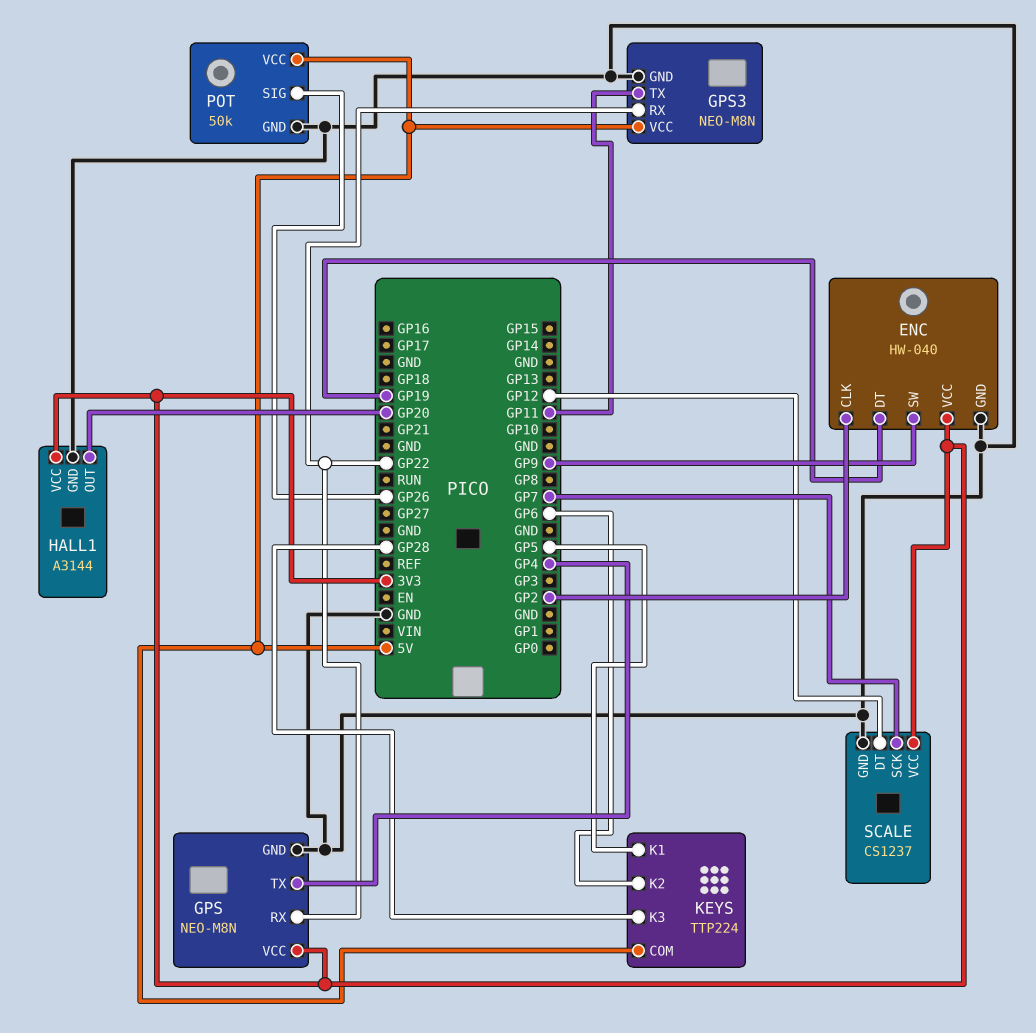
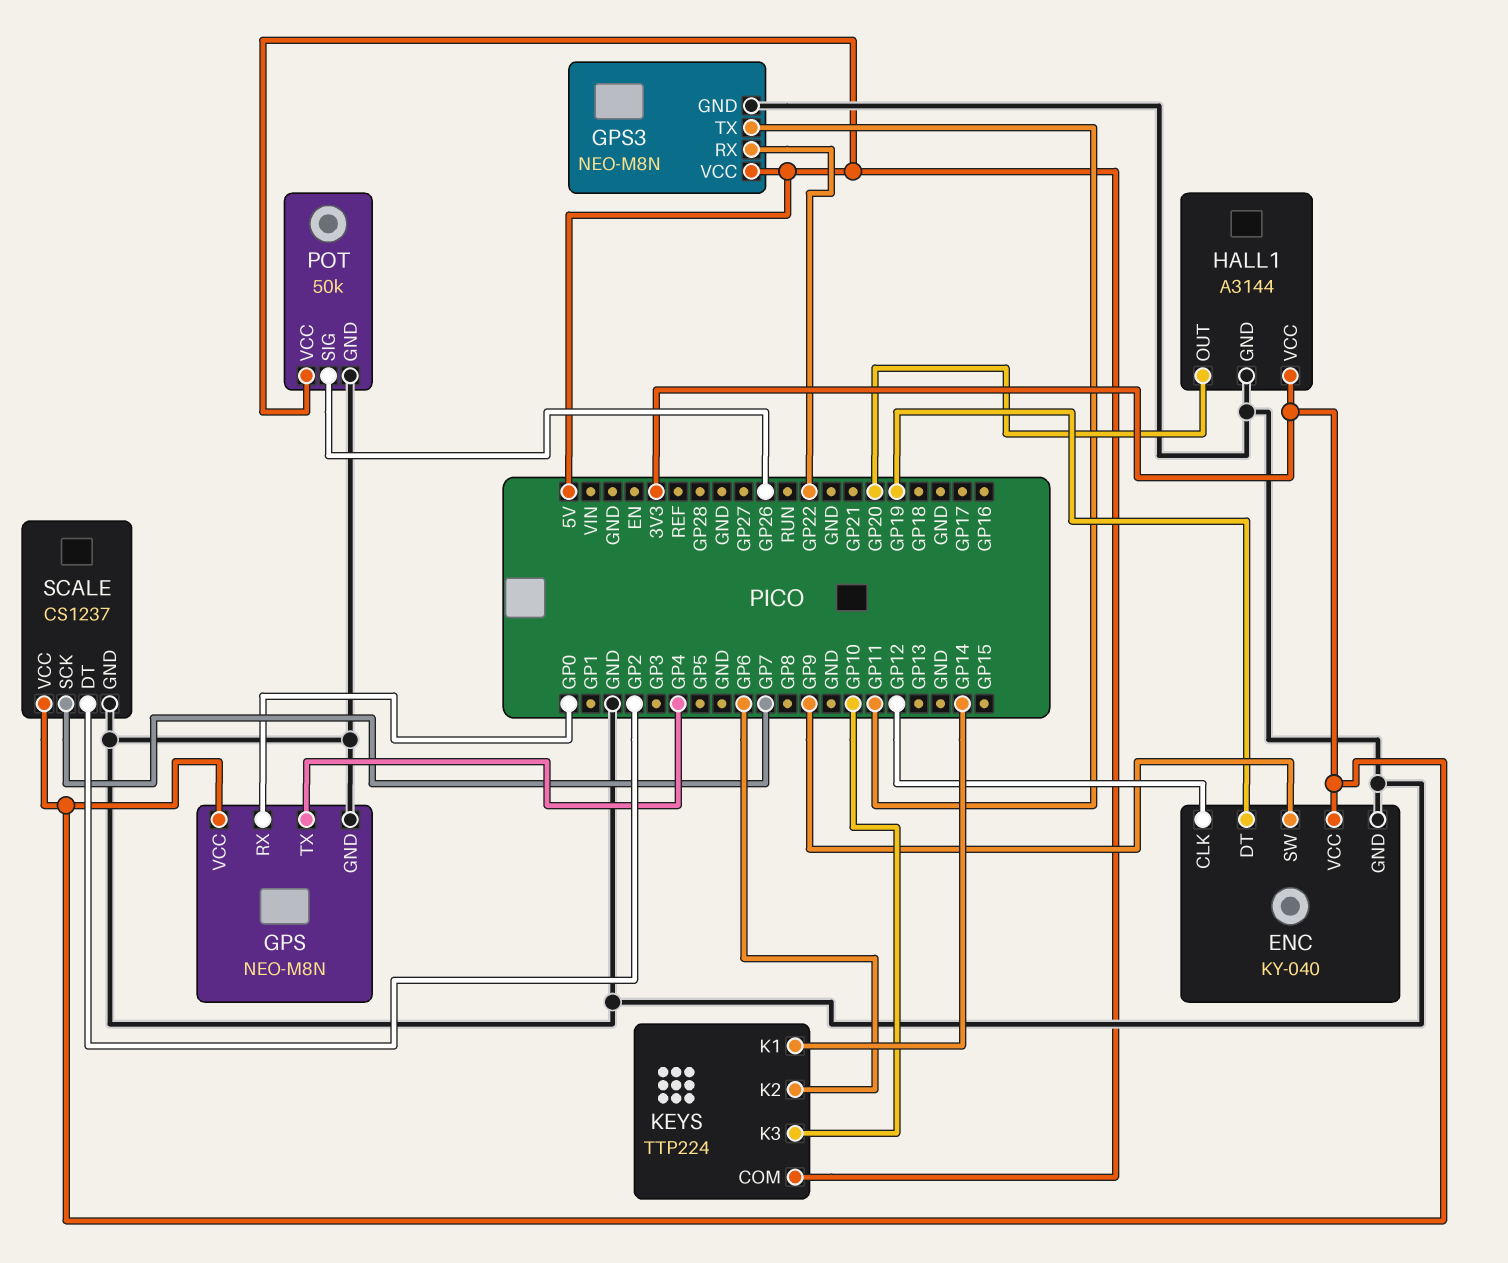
ENC: HW-040 -> KY-040
ENC pin CLK: GP2 -> GP12
GPS pin RX: GP22 -> GP0
KEYS pin K1: GP5 -> GP14
KEYS pin K3: GP28 -> GP10
SCALE pin DT: GP12 -> GP2

